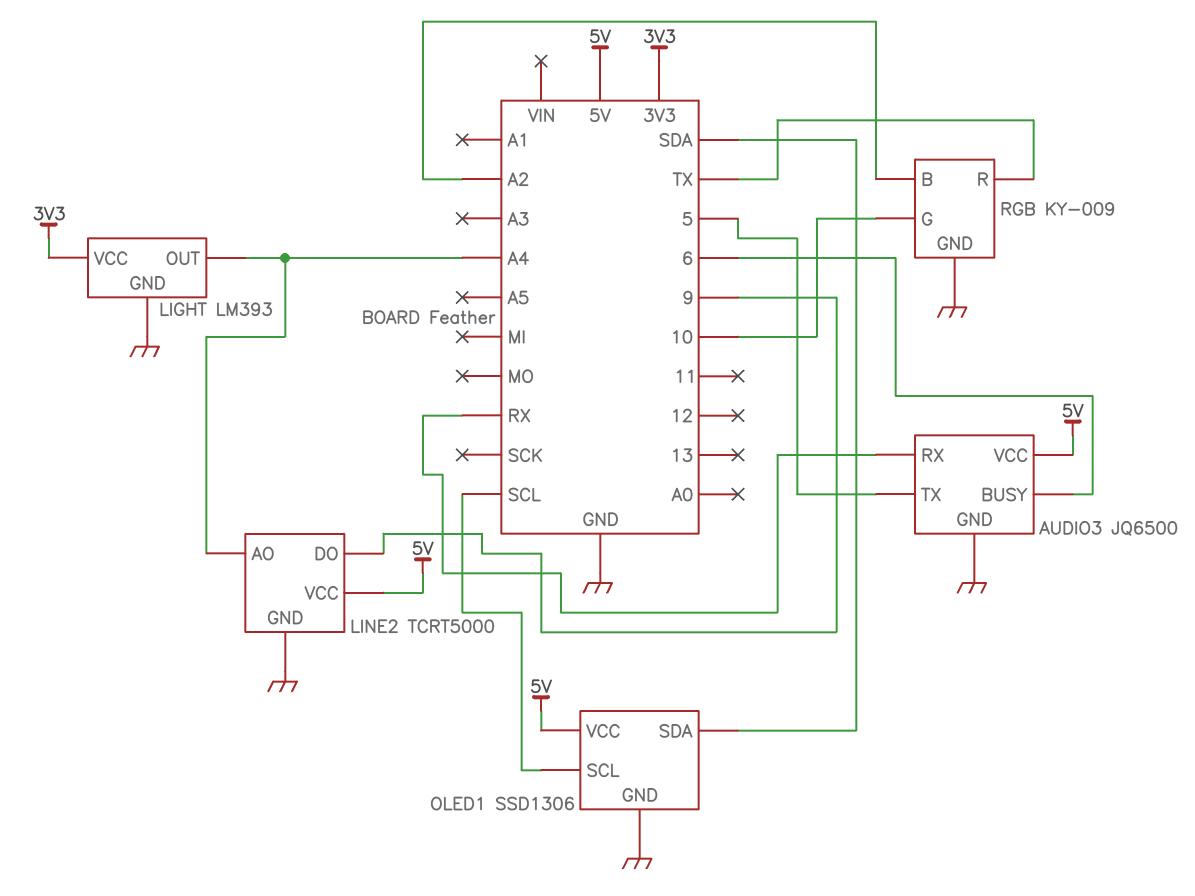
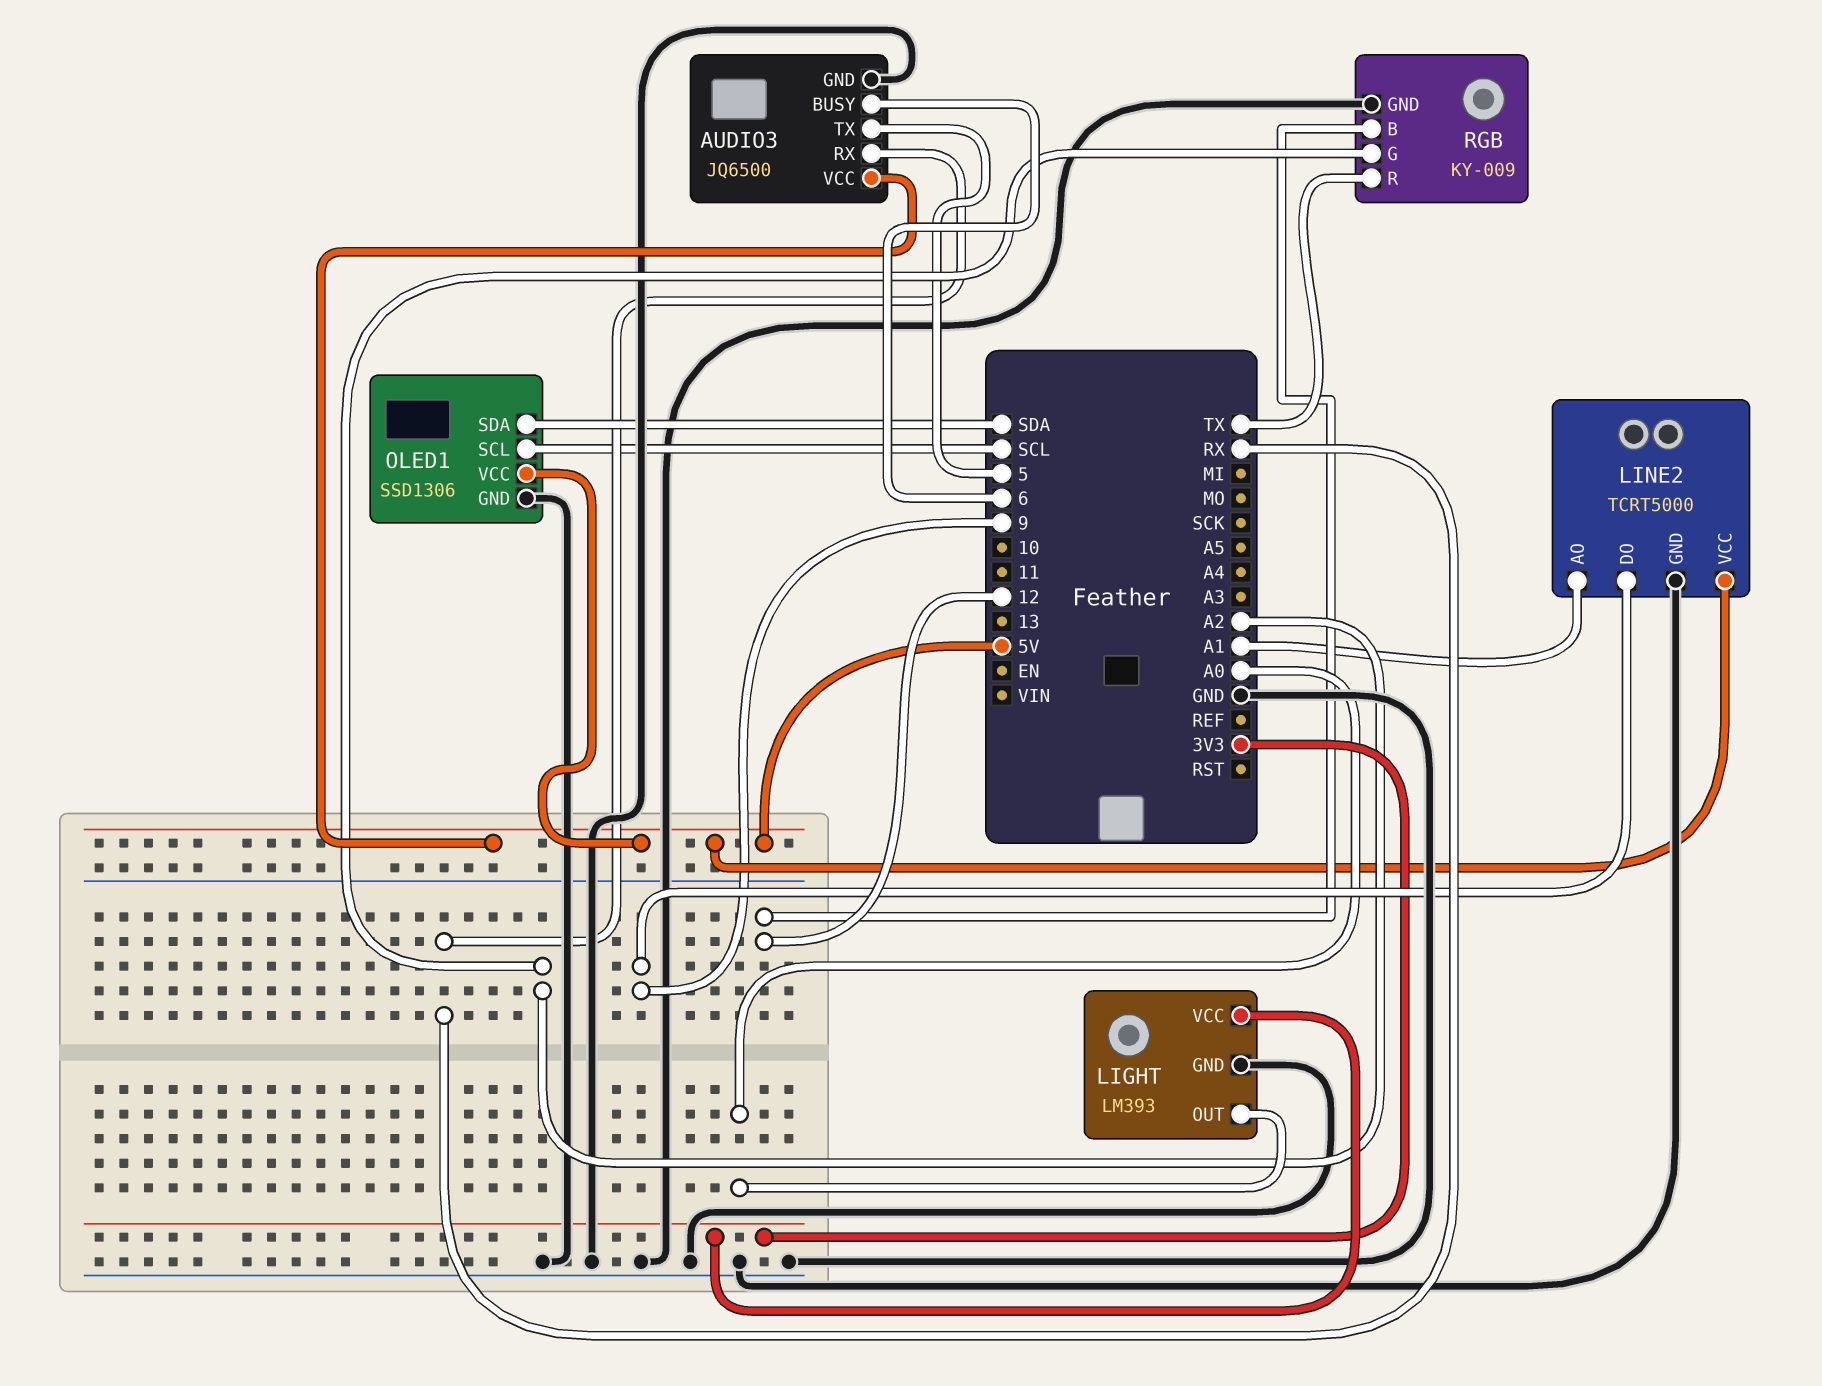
LIGHT pin OUT: A4 -> A0
LINE2 pin AO: A4 -> A1
RGB pin B: A2 -> 12
RGB pin G: 10 -> A2

